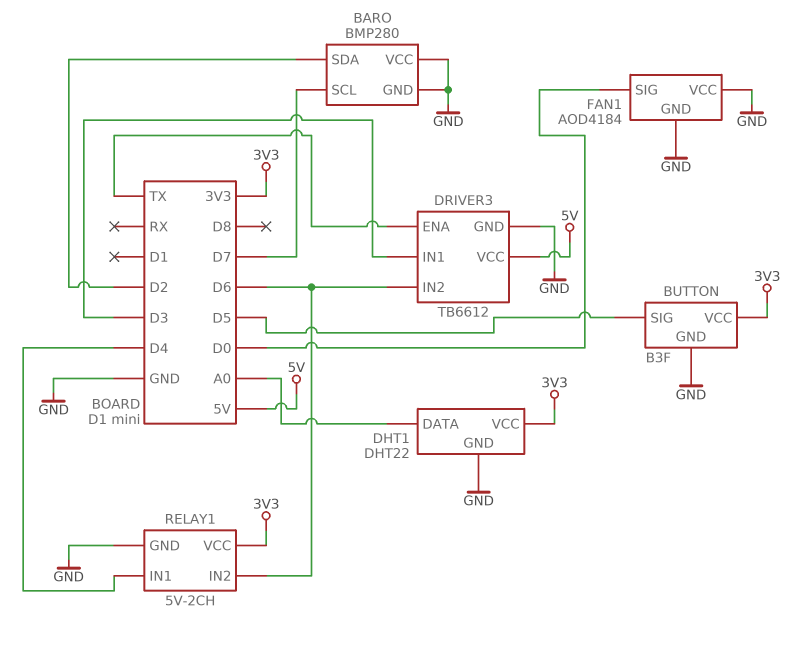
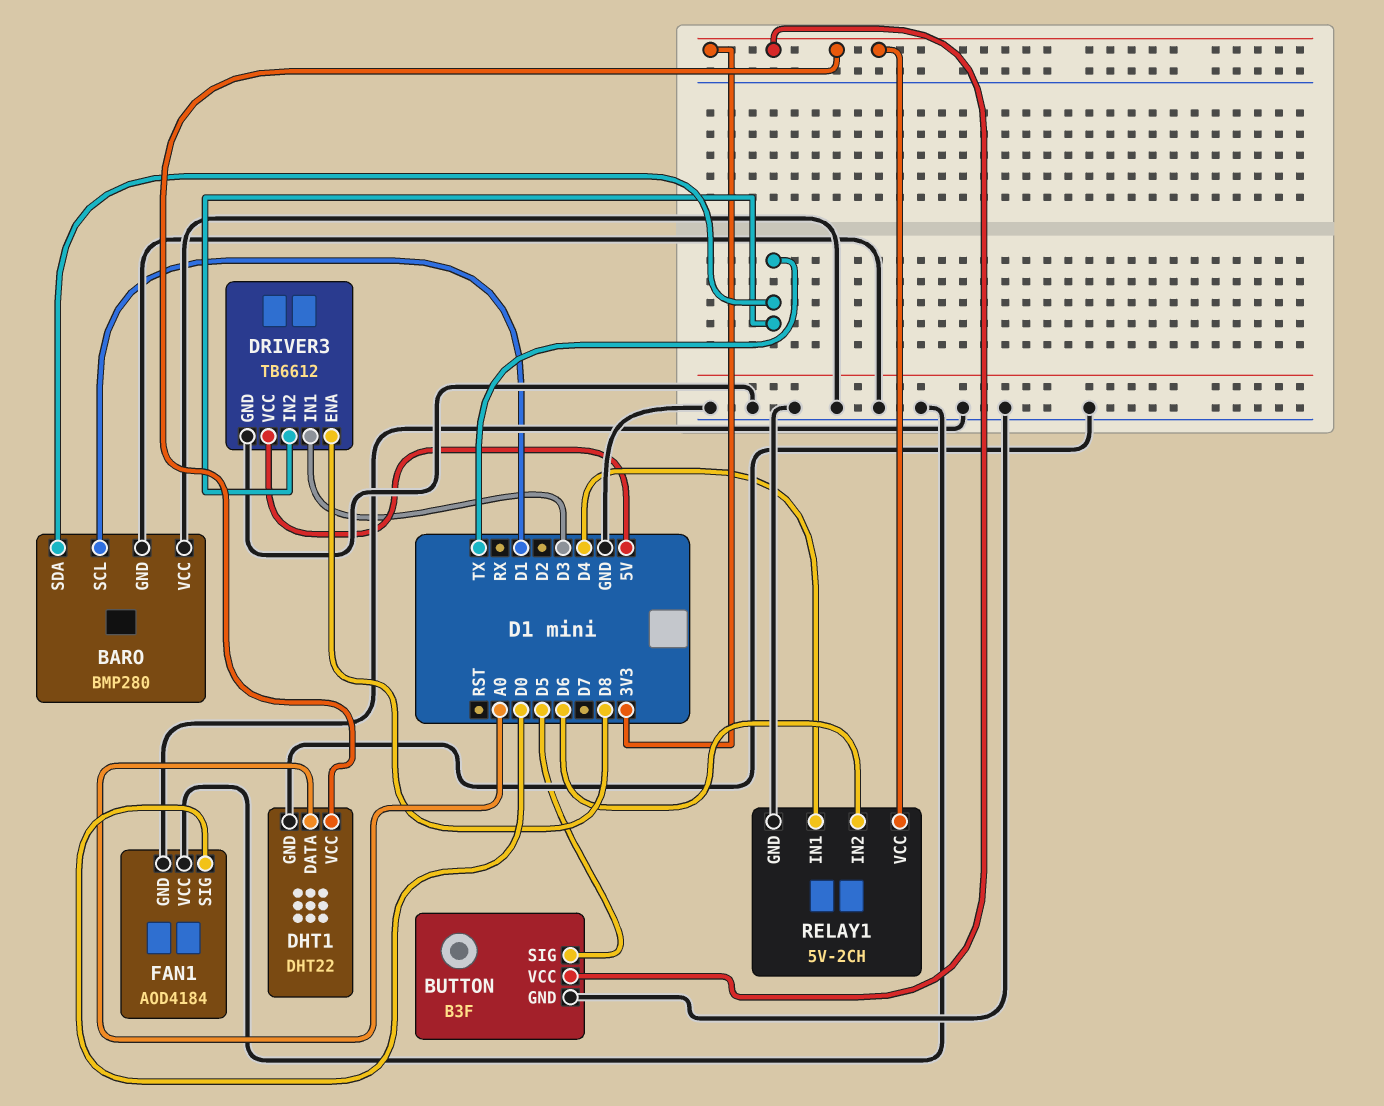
BARO pin SCL: D7 -> D1
BARO pin SDA: D2 -> TX
DRIVER3 pin ENA: TX -> D8
DRIVER3 pin IN2: D6 -> TX

